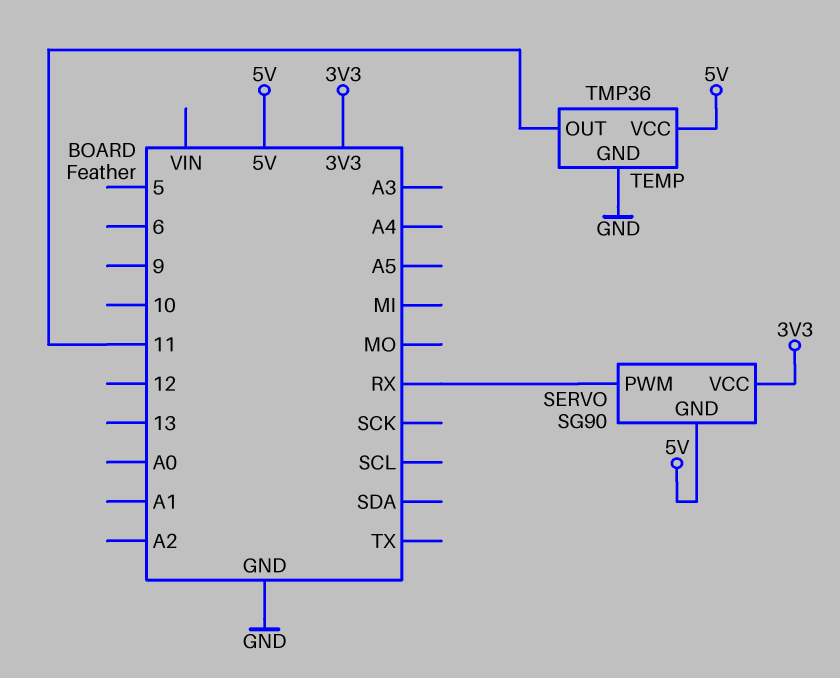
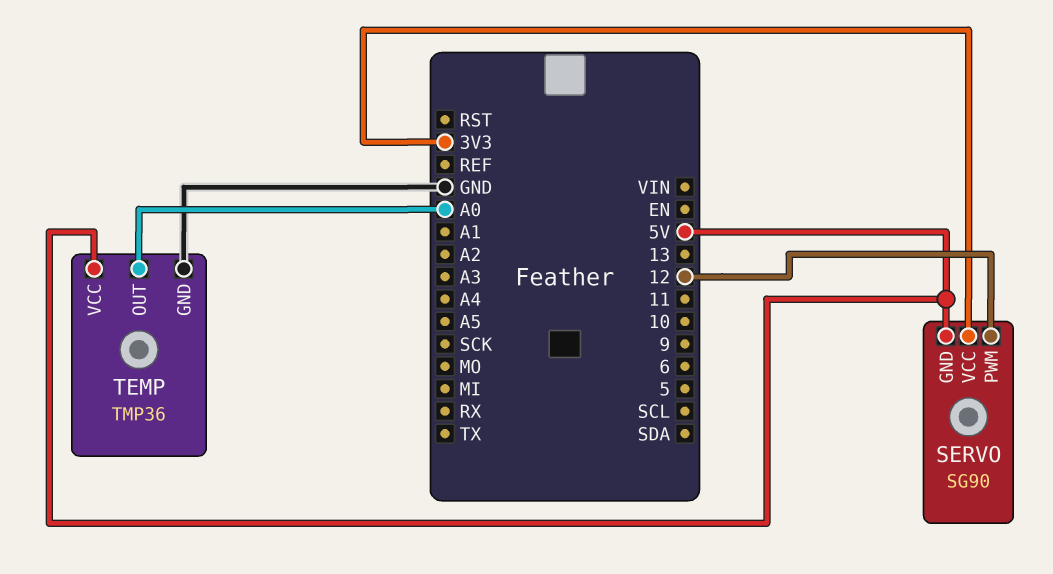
SERVO pin PWM: RX -> 12
TEMP pin OUT: 11 -> A0

